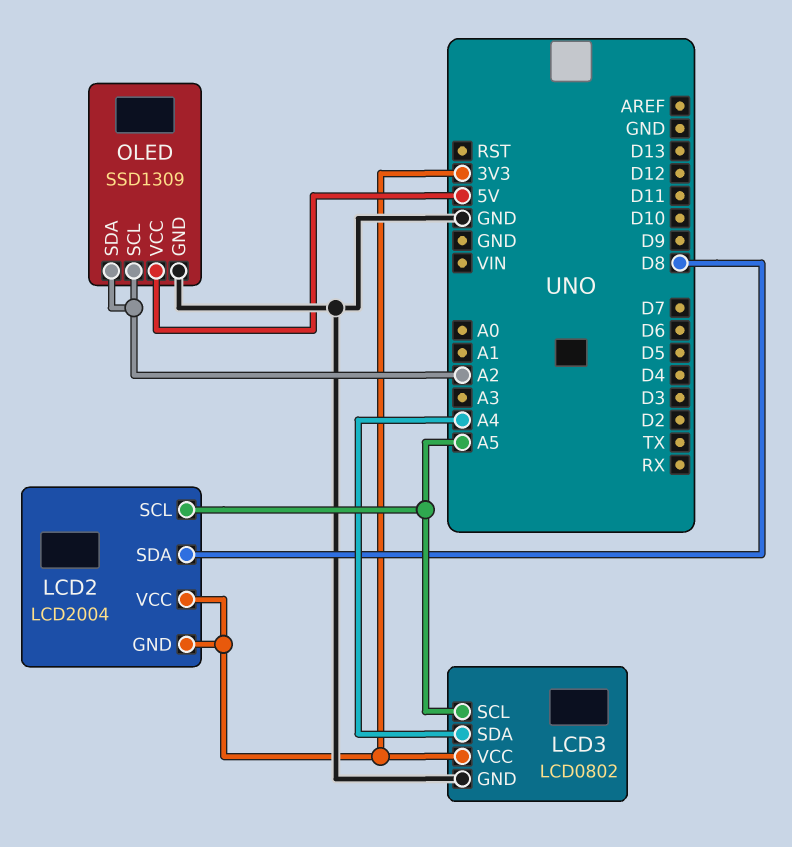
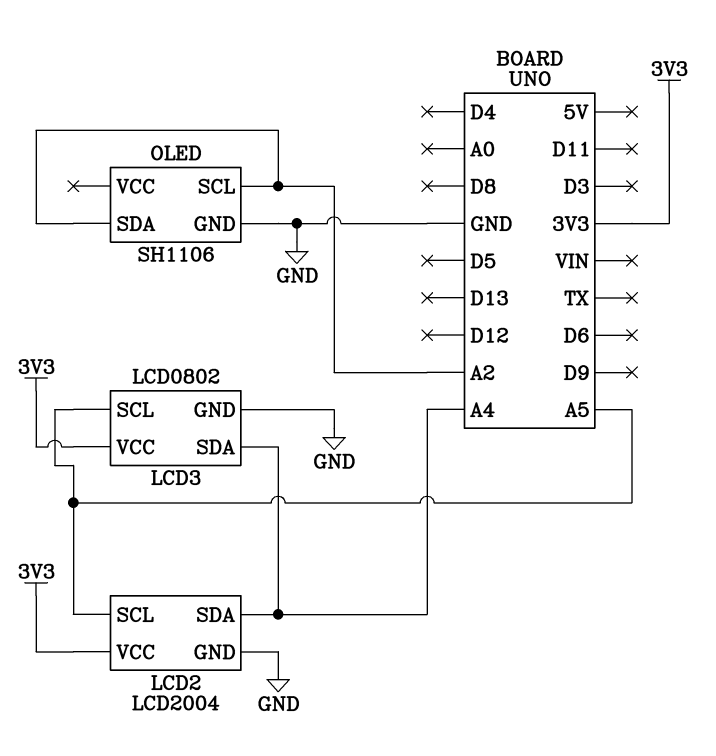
LCD2 pin GND: 3V3 -> GND
LCD2 pin SDA: D8 -> A4
OLED: SSD1309 -> SH1106
OLED pin VCC: 5V -> none

